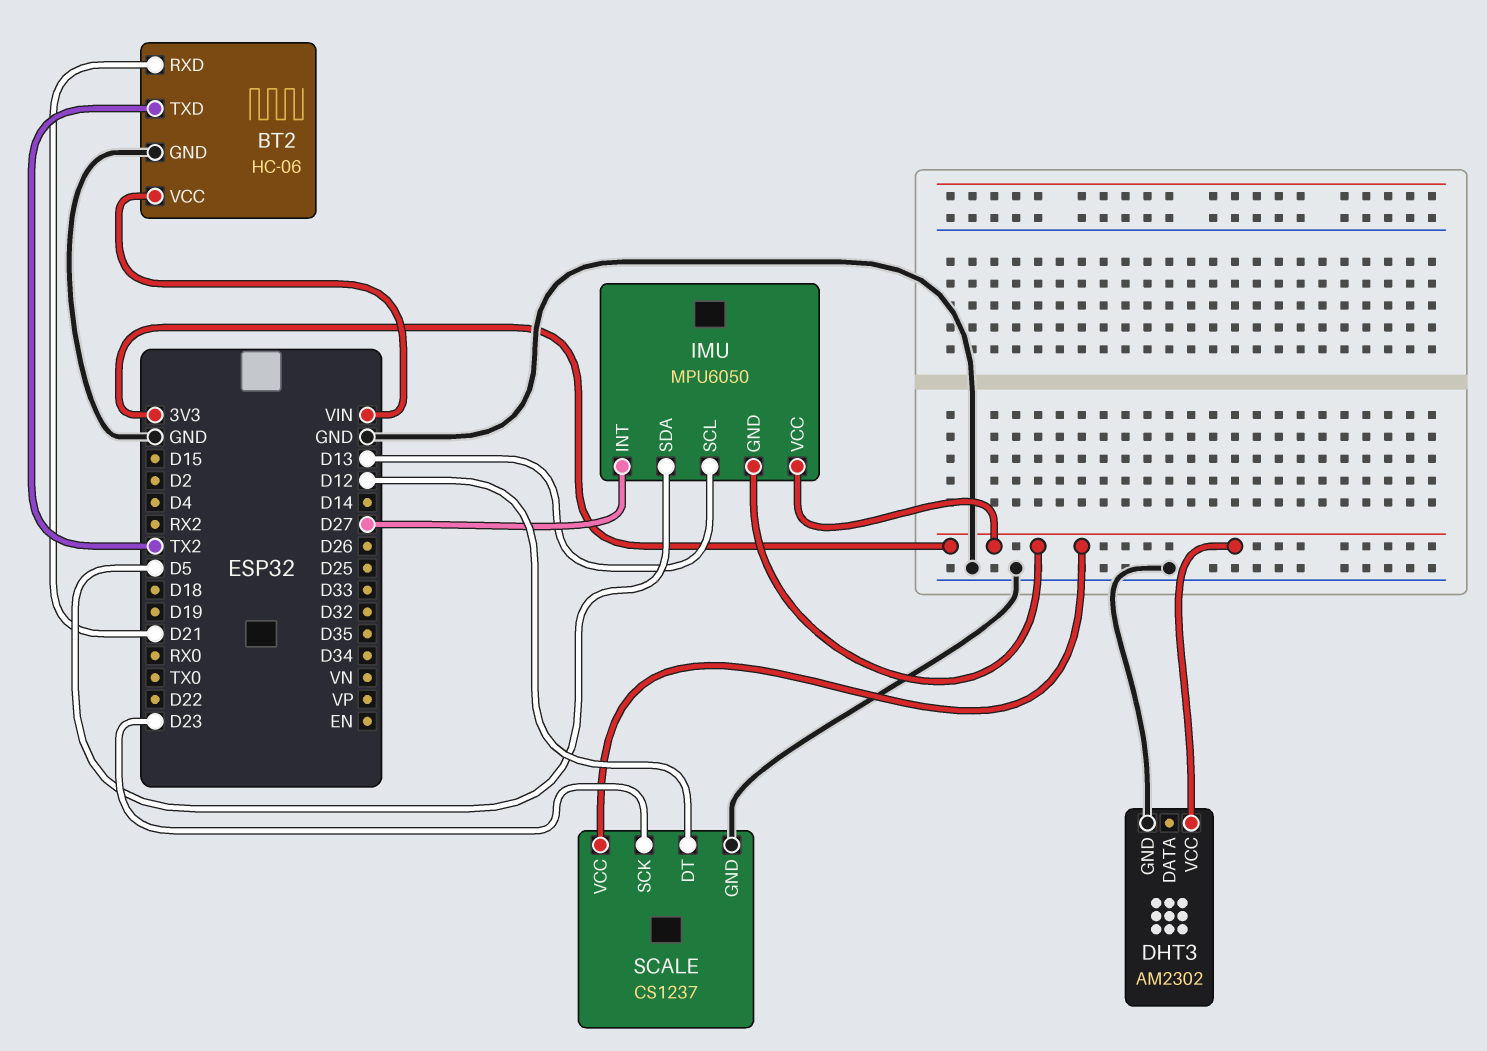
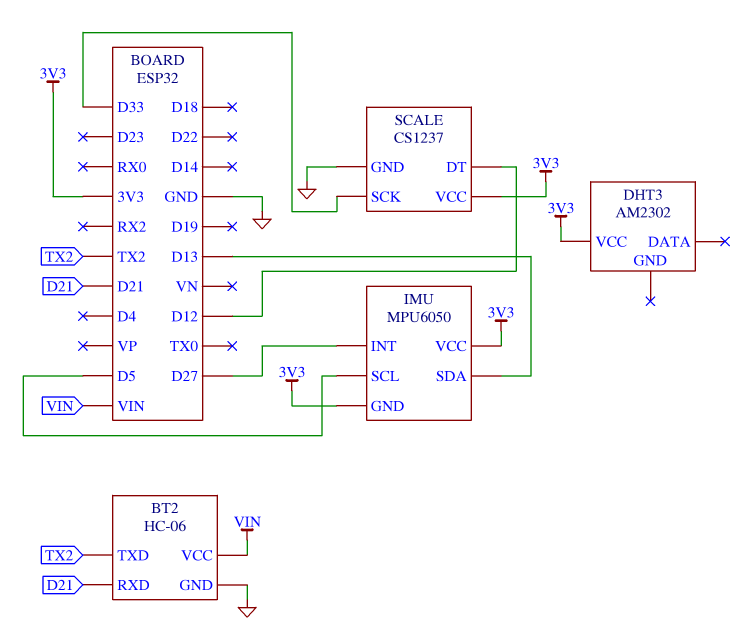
DHT3 pin GND: GND -> none
IMU pin SCL: D13 -> D5
IMU pin SDA: D5 -> D13
SCALE pin SCK: D23 -> D33

